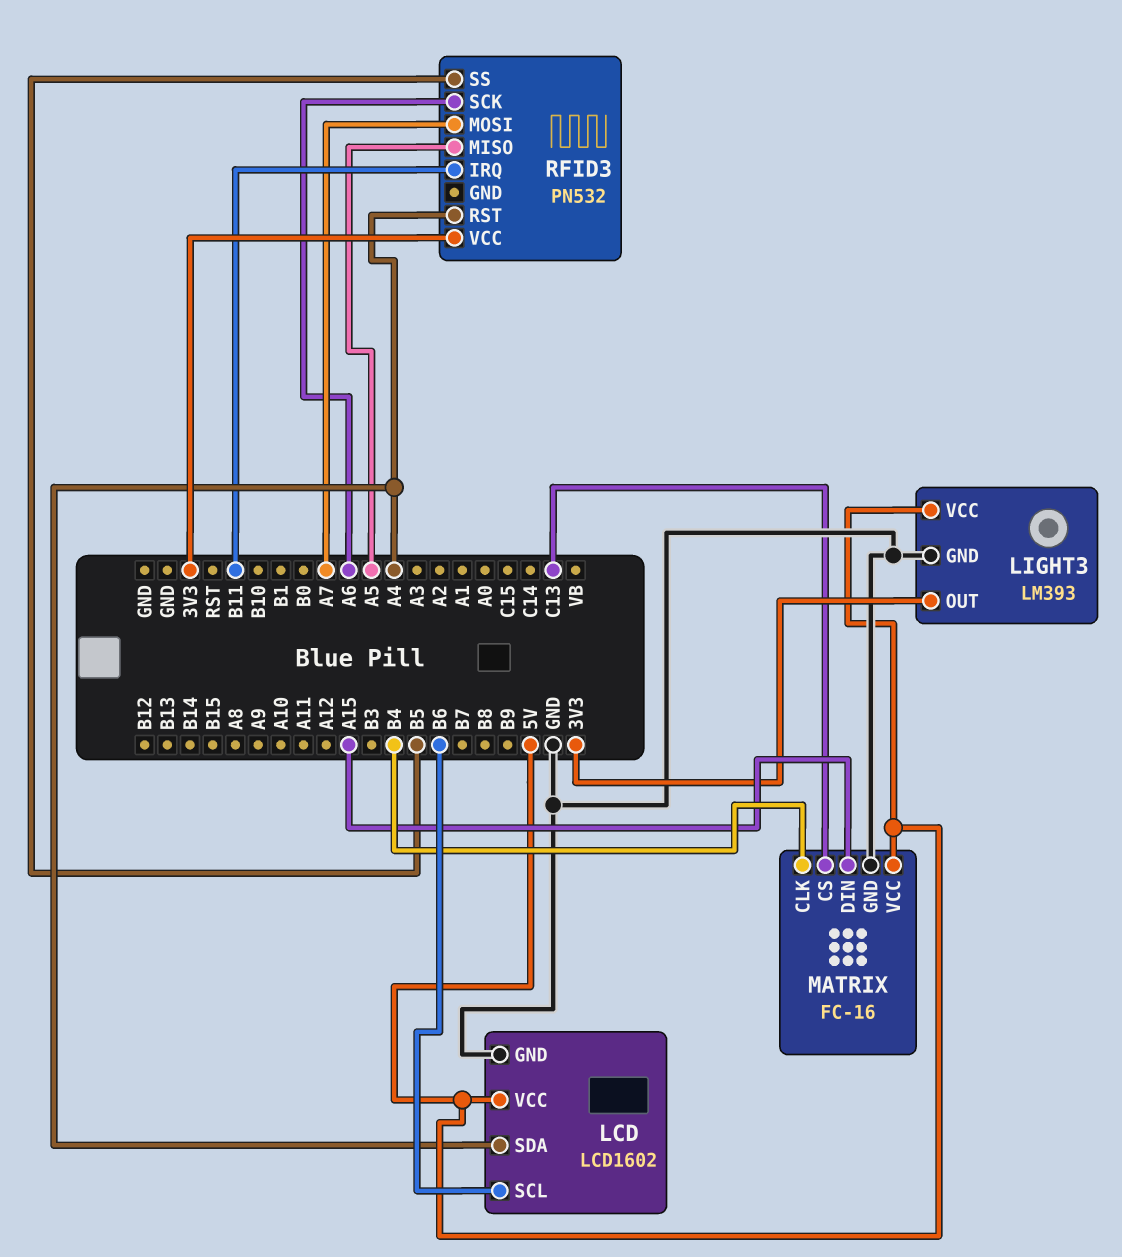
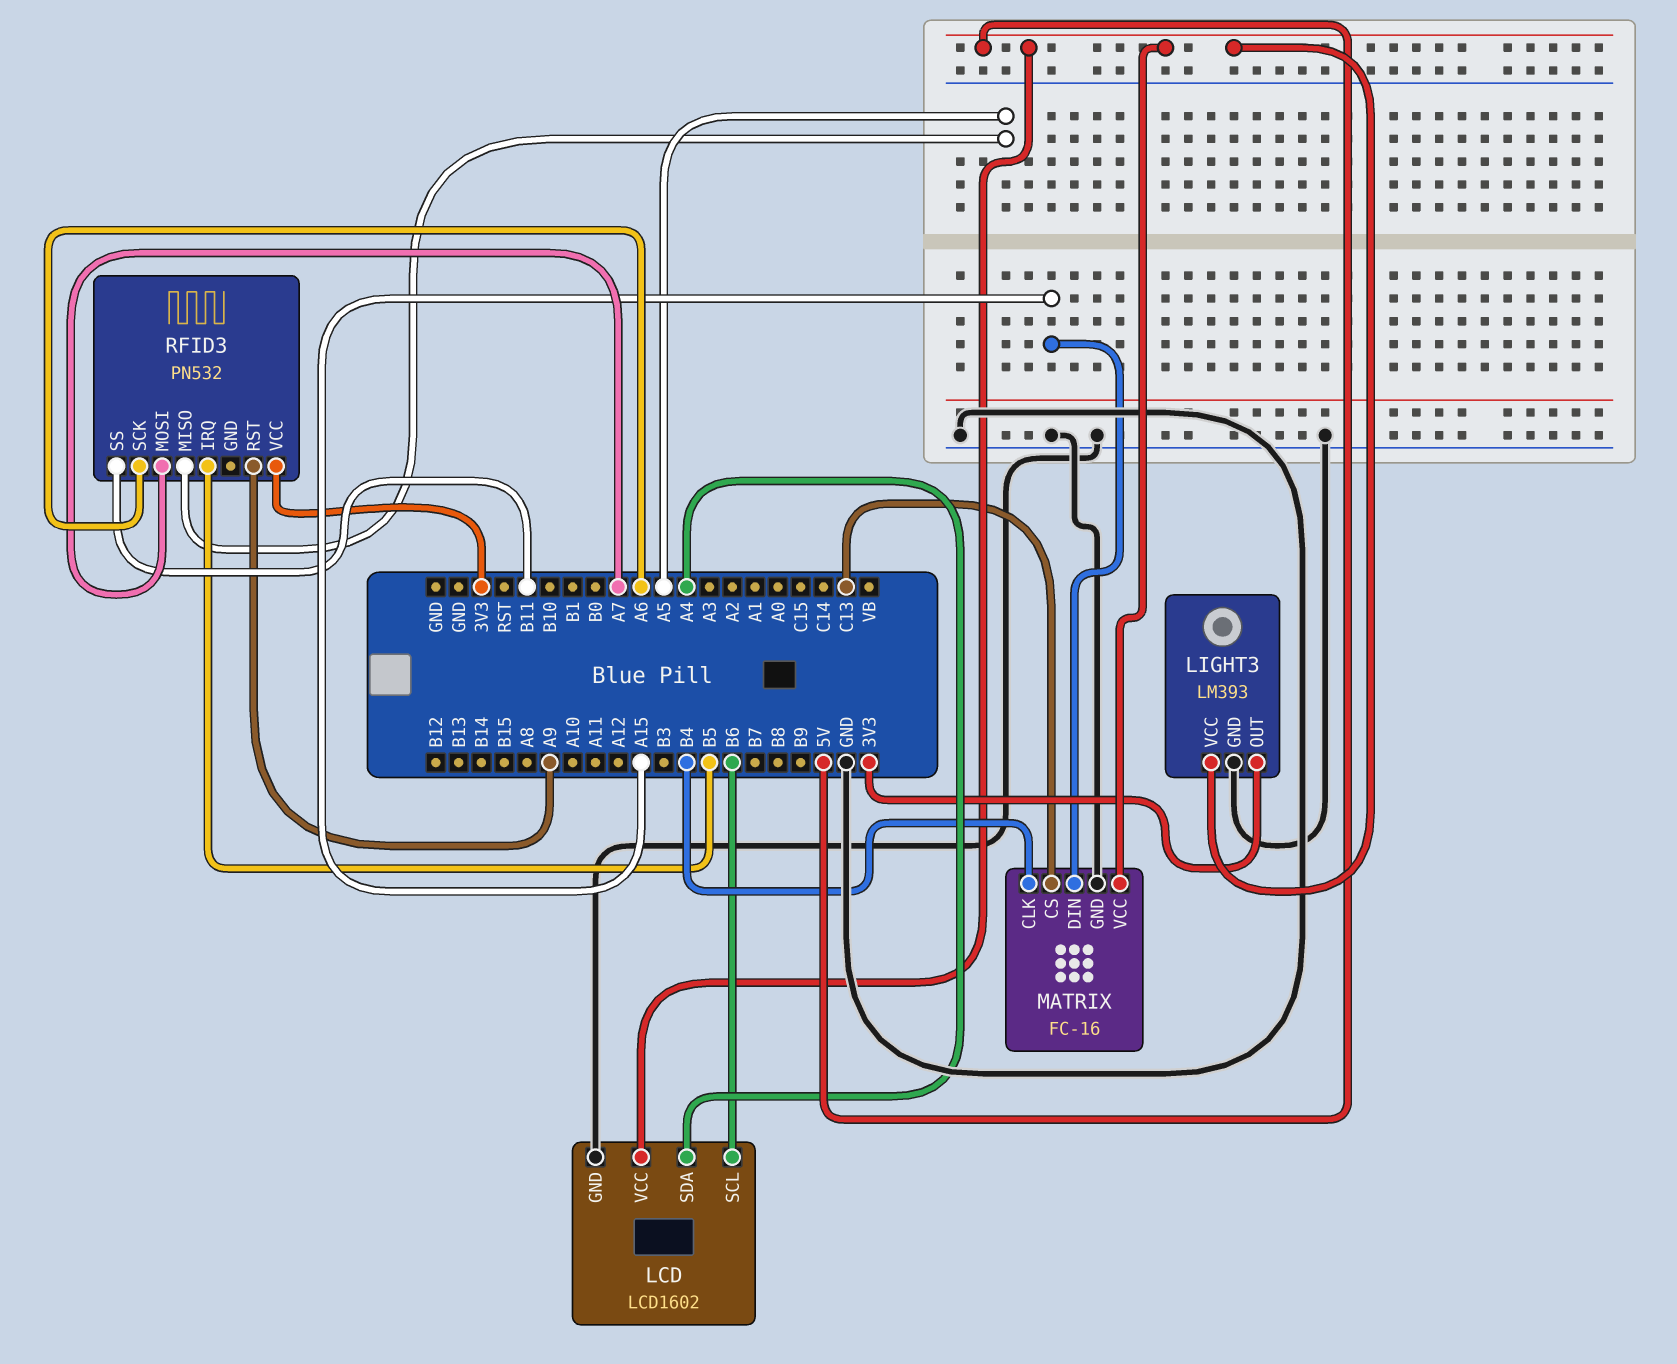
RFID3 pin IRQ: B11 -> B5
RFID3 pin RST: A4 -> A9
RFID3 pin SS: B5 -> B11

